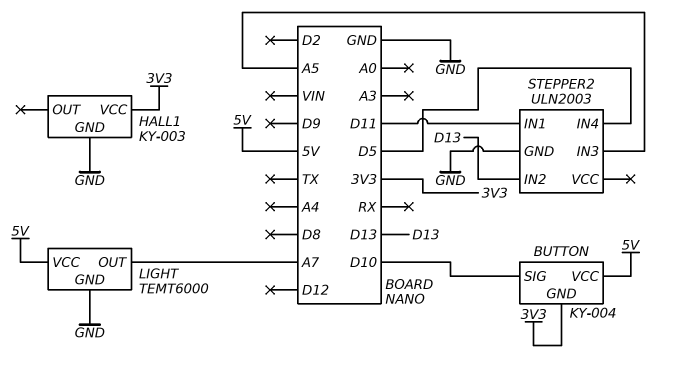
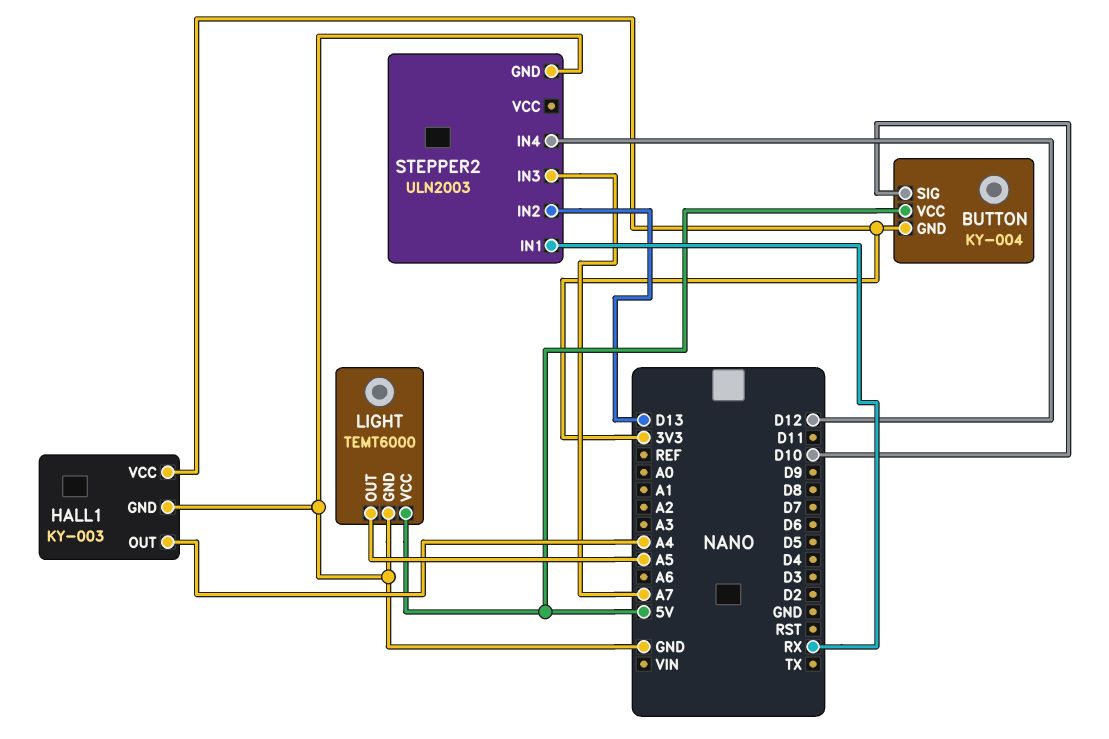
HALL1 pin OUT: none -> A4
LIGHT pin OUT: A7 -> A5
STEPPER2 pin IN1: D11 -> RX
STEPPER2 pin IN3: A5 -> A7
STEPPER2 pin IN4: D5 -> D12

